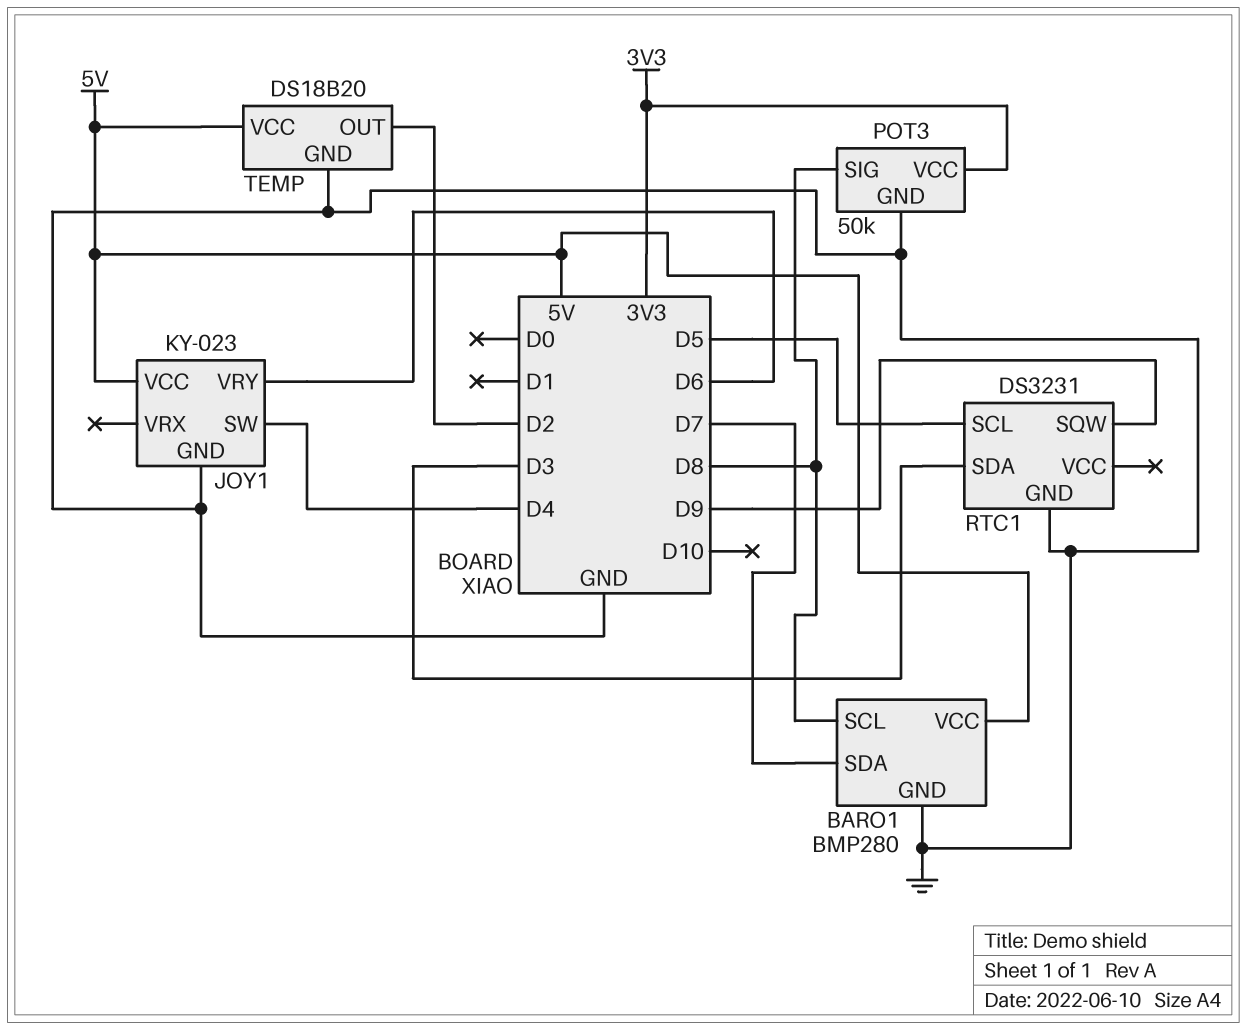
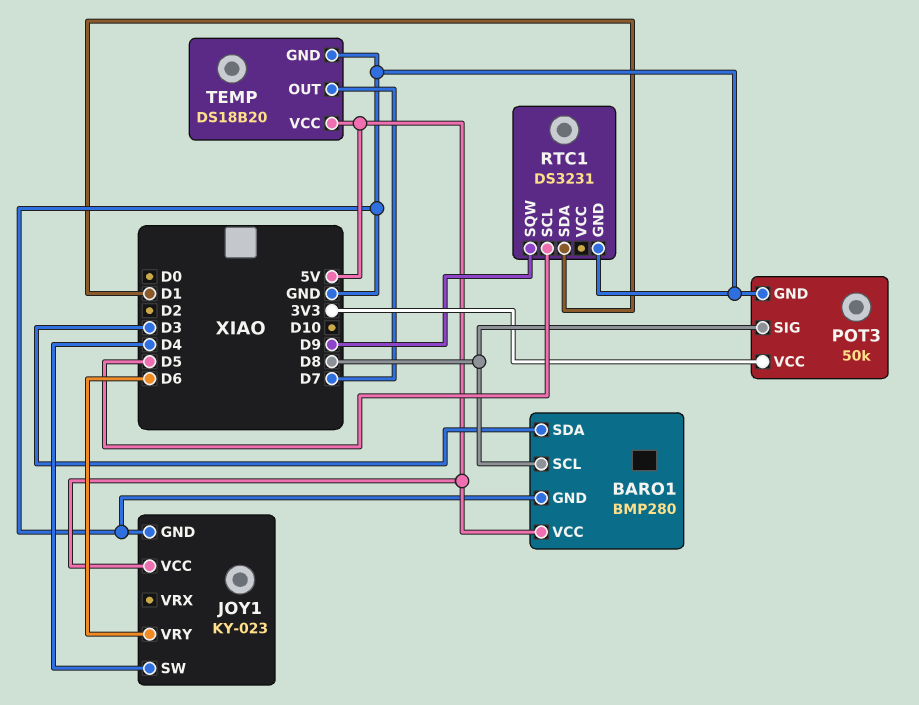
BARO1 pin SDA: D7 -> D3
RTC1 pin SDA: D3 -> D1
TEMP pin OUT: D2 -> D7

